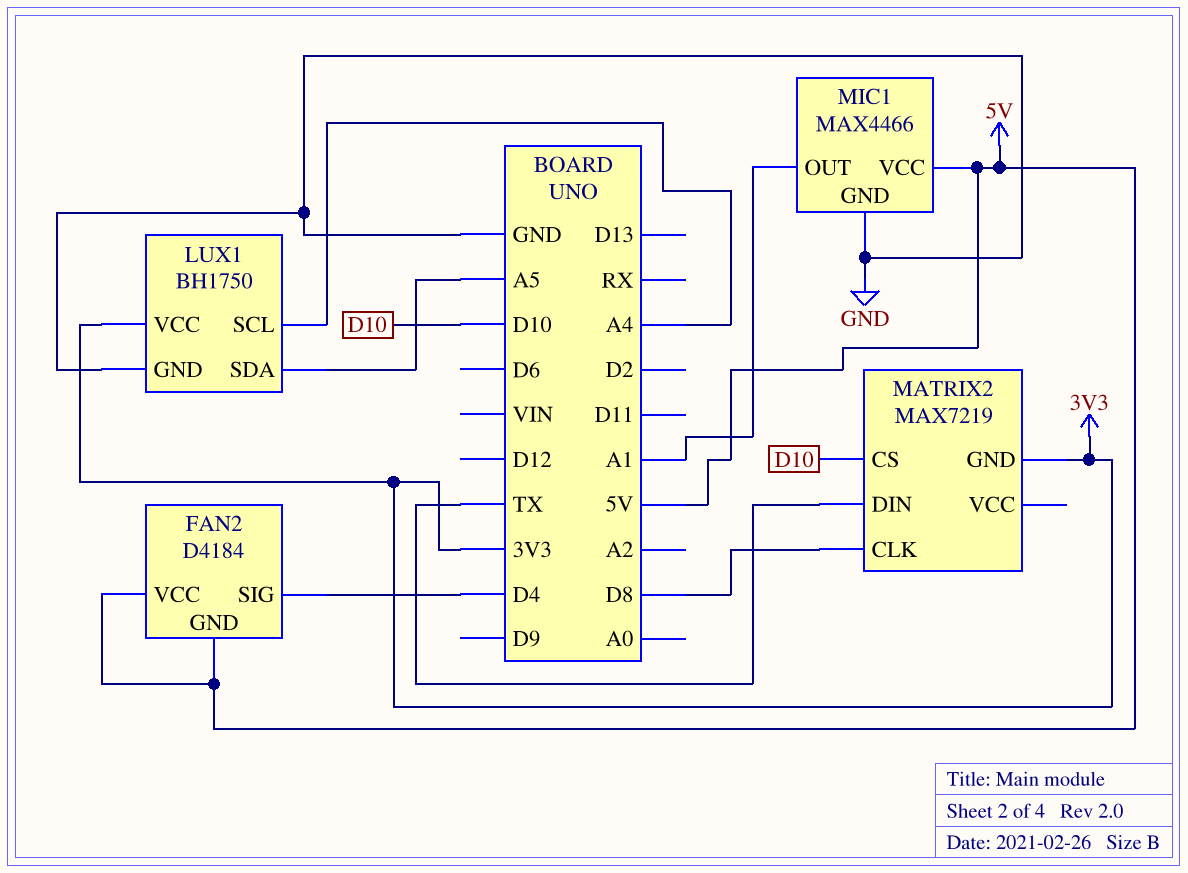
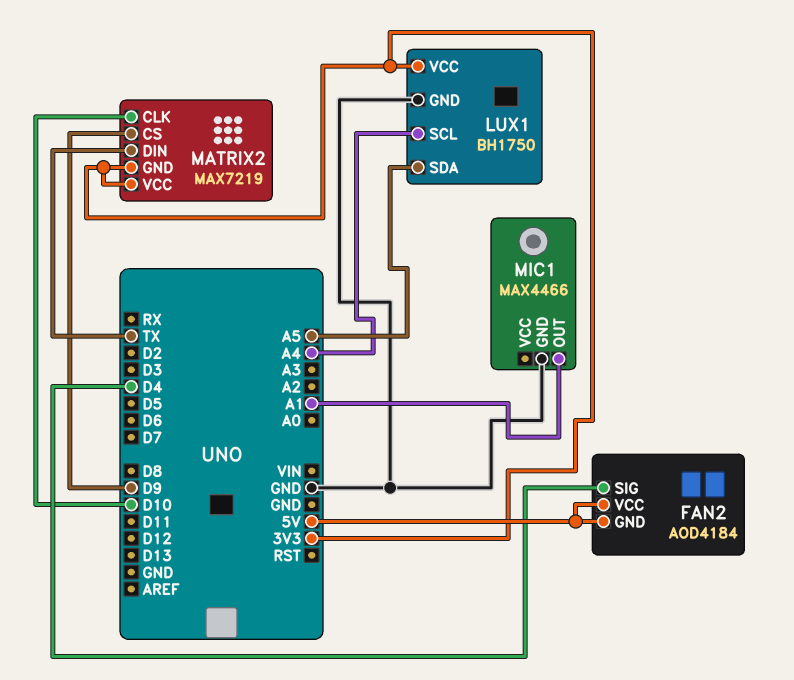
FAN2: D4184 -> AOD4184
MATRIX2 pin CLK: D8 -> D10
MATRIX2 pin CS: D10 -> D9
MATRIX2 pin VCC: none -> 3V3
MIC1 pin VCC: 5V -> none

